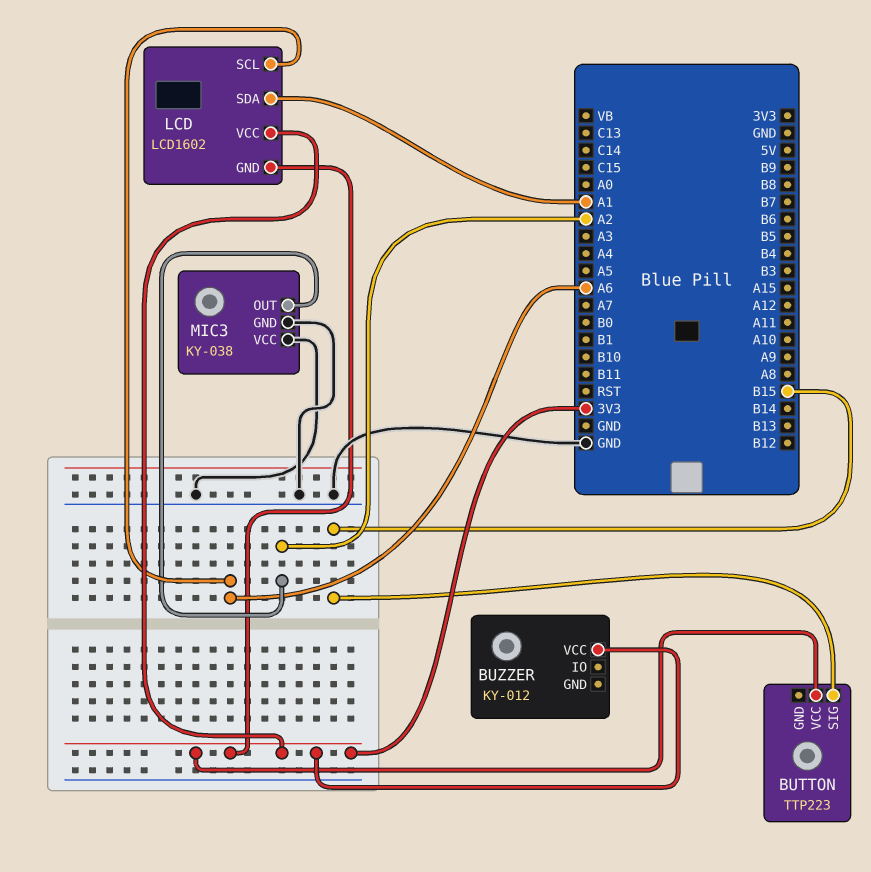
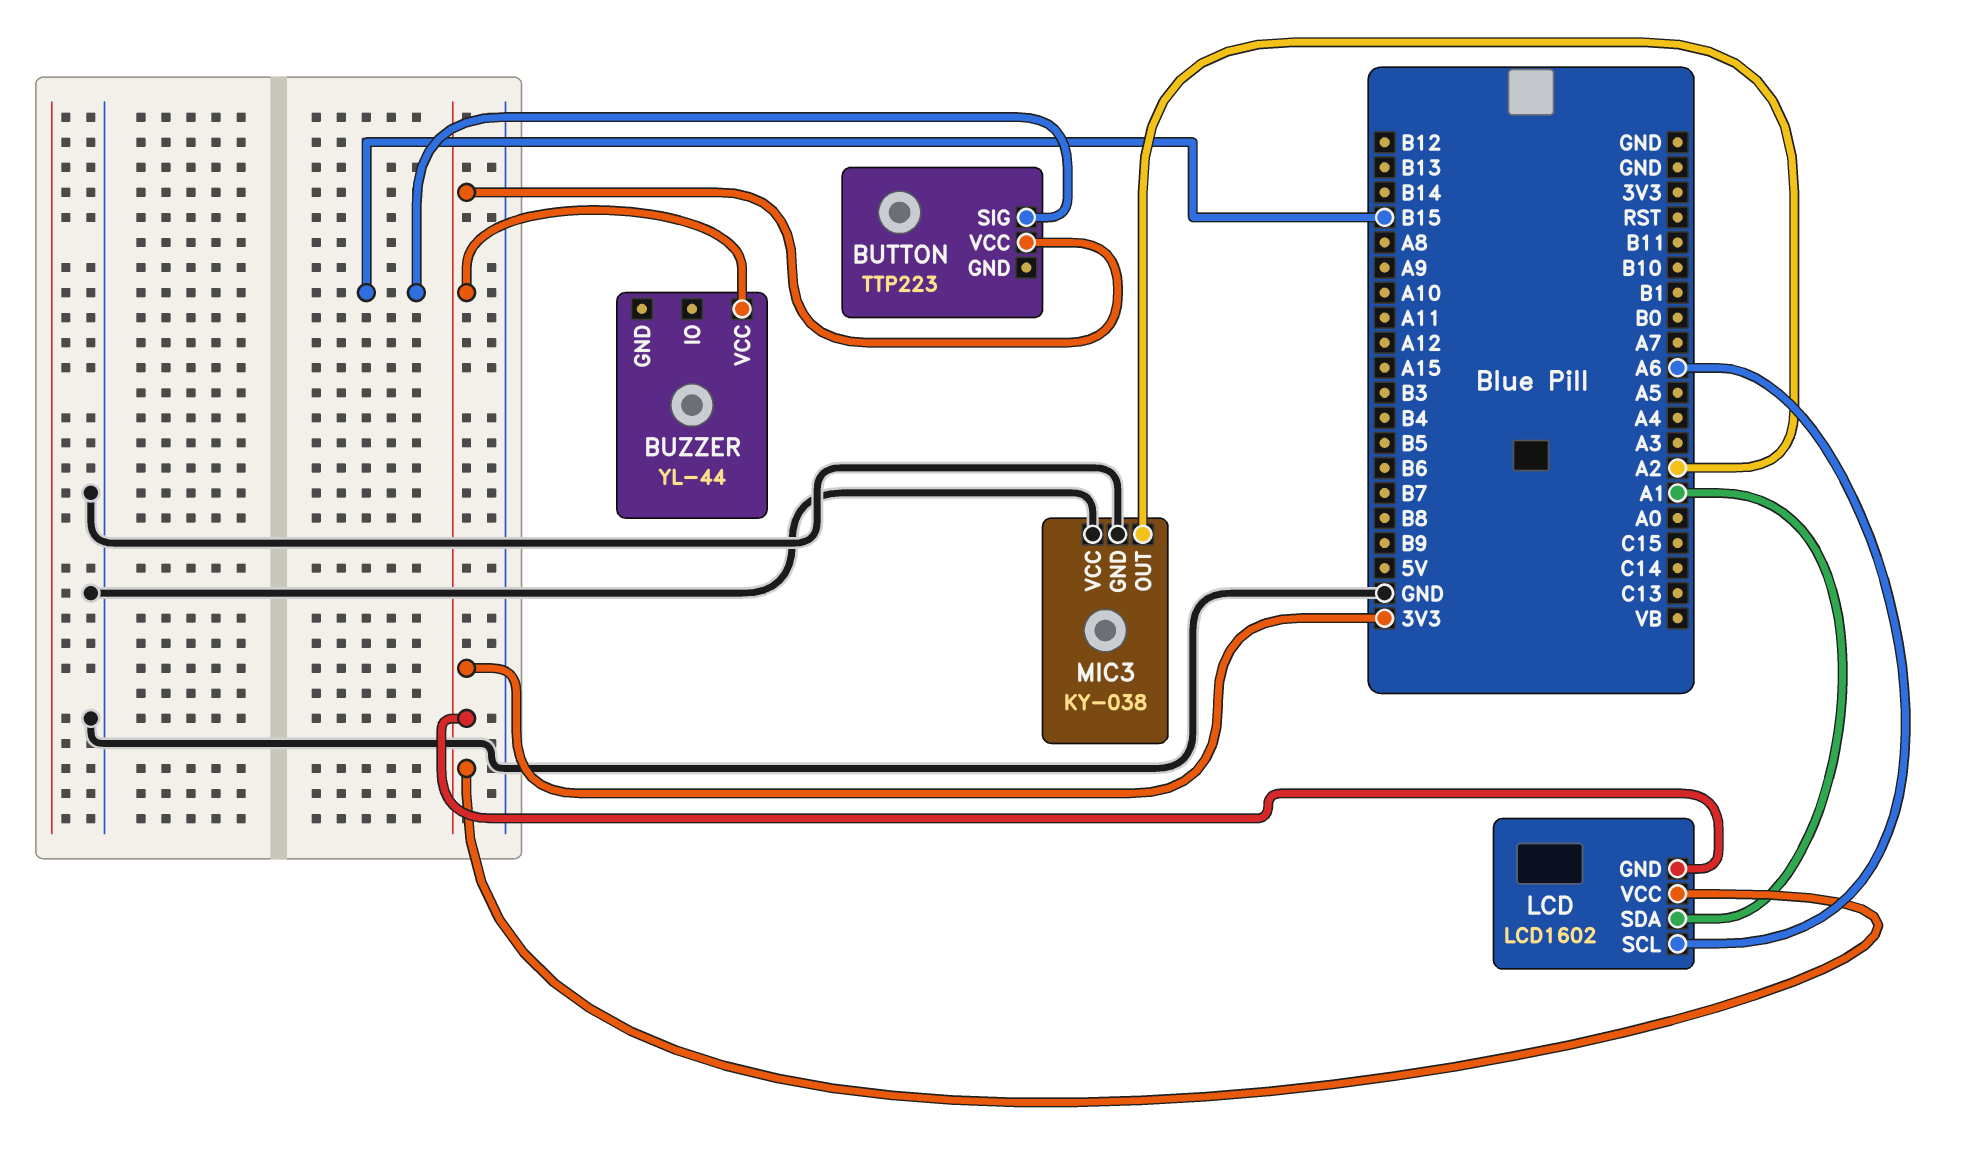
BUZZER: KY-012 -> YL-44

